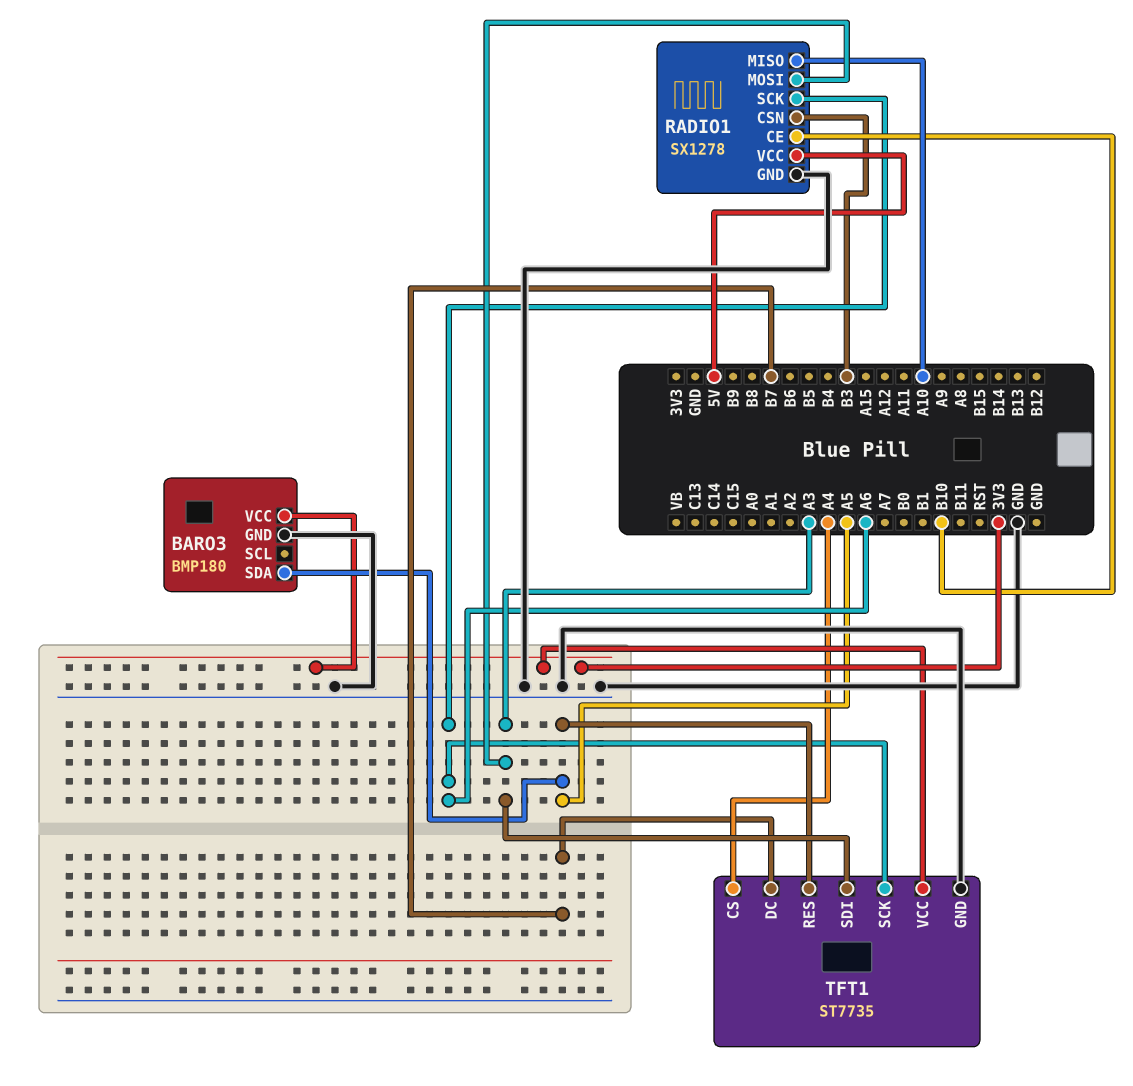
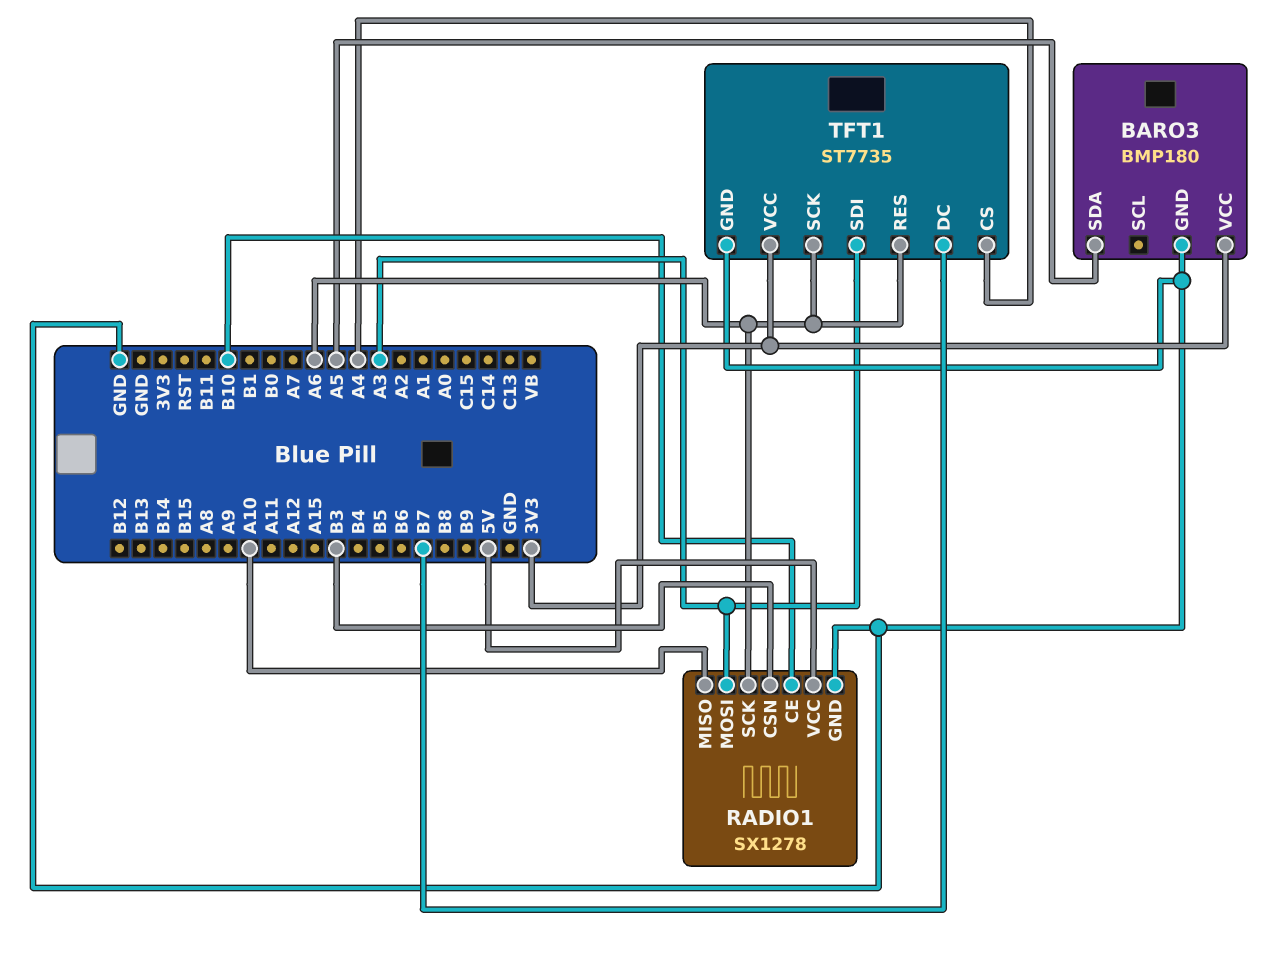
TFT1 pin RES: A5 -> A6

